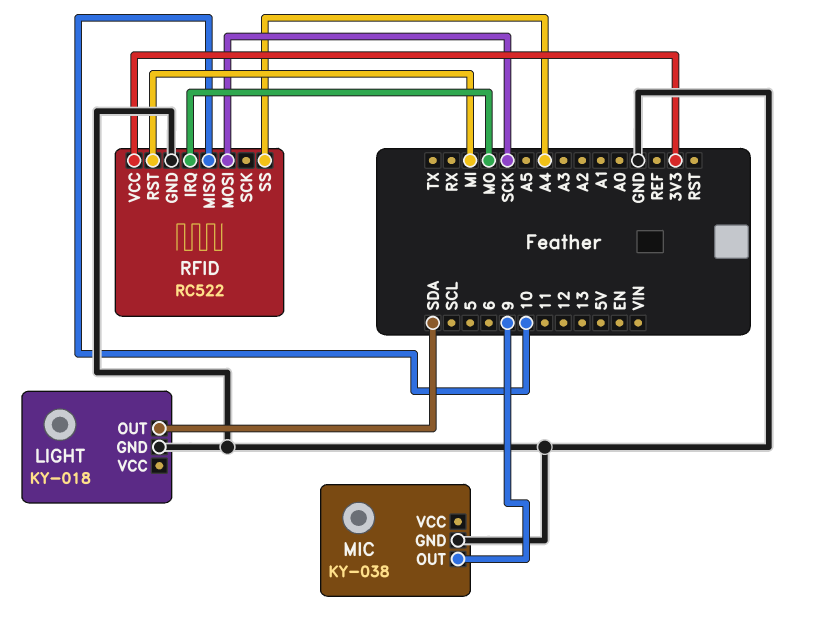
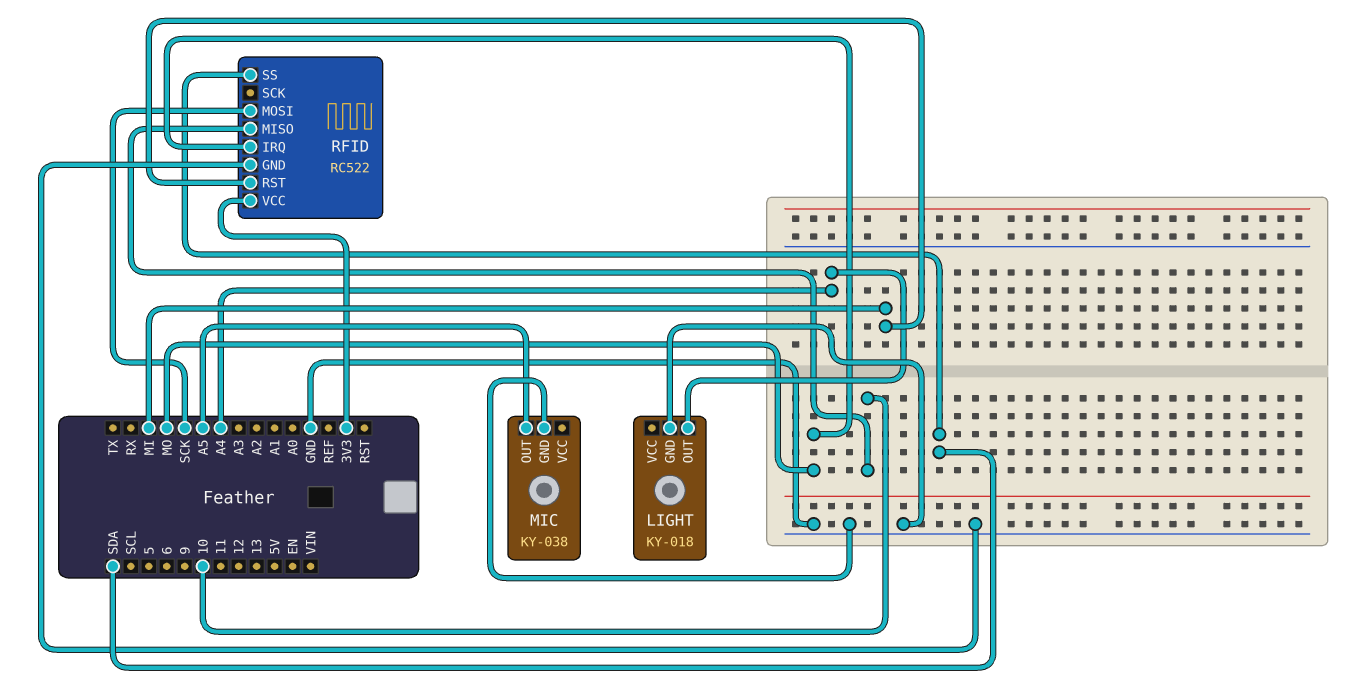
LIGHT pin OUT: SDA -> A4
MIC pin OUT: 9 -> A5
RFID pin SS: A4 -> SDA

